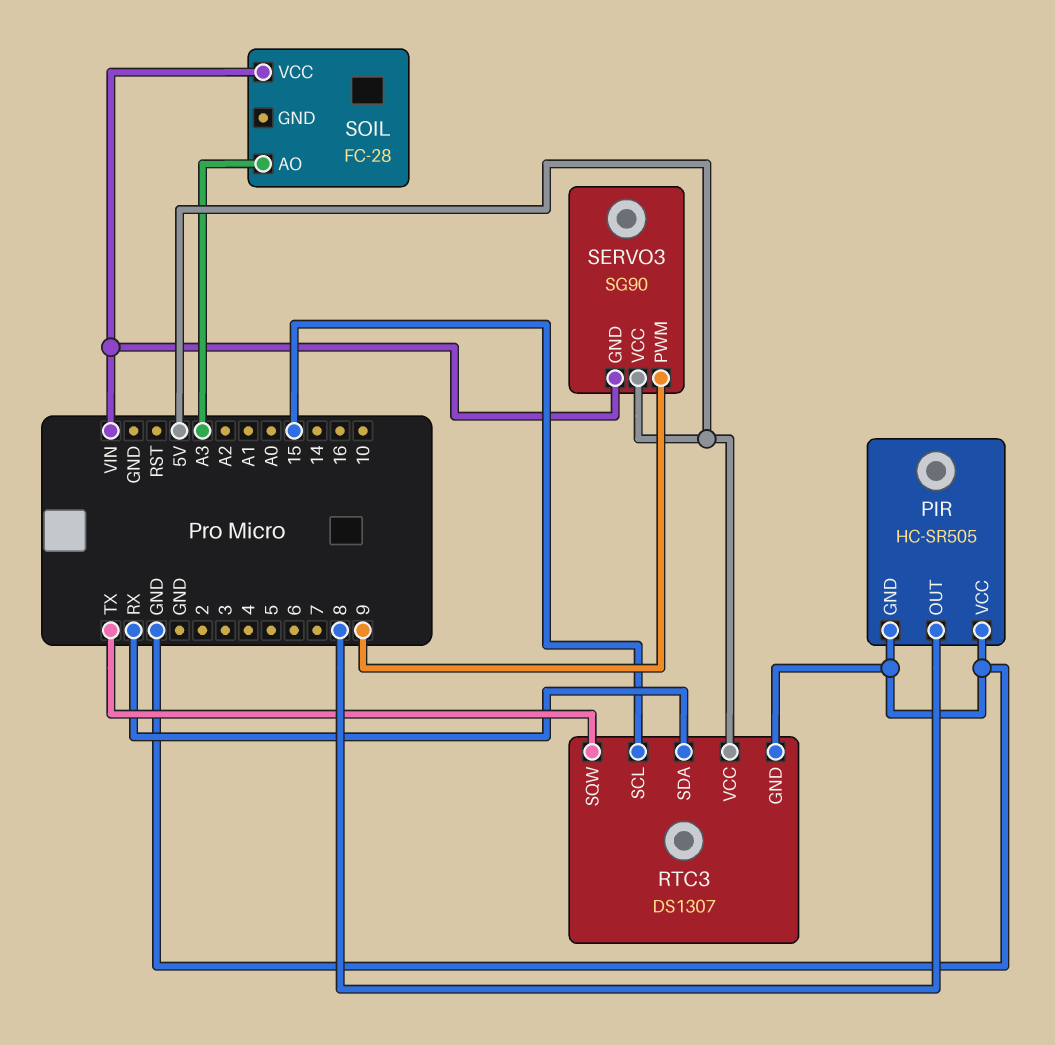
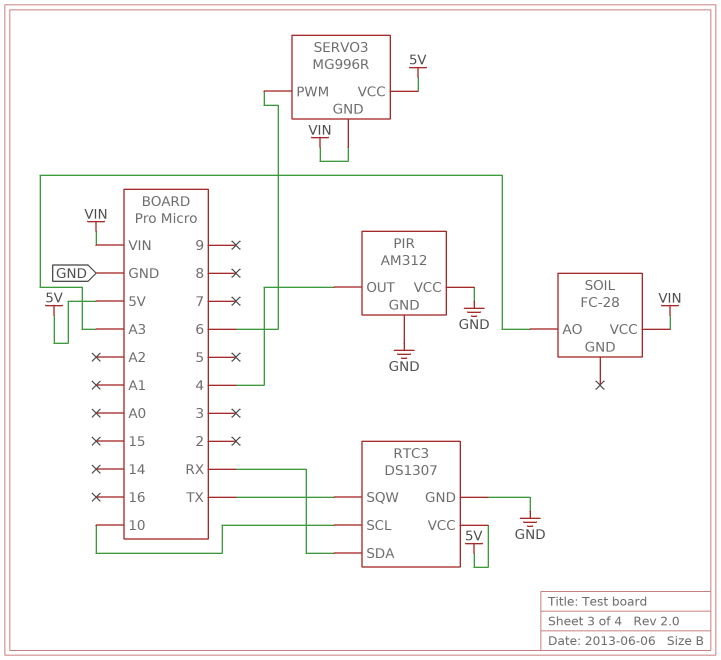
PIR: HC-SR505 -> AM312
PIR pin OUT: 8 -> 4
RTC3 pin SCL: 15 -> 10
SERVO3: SG90 -> MG996R
SERVO3 pin PWM: 9 -> 6

